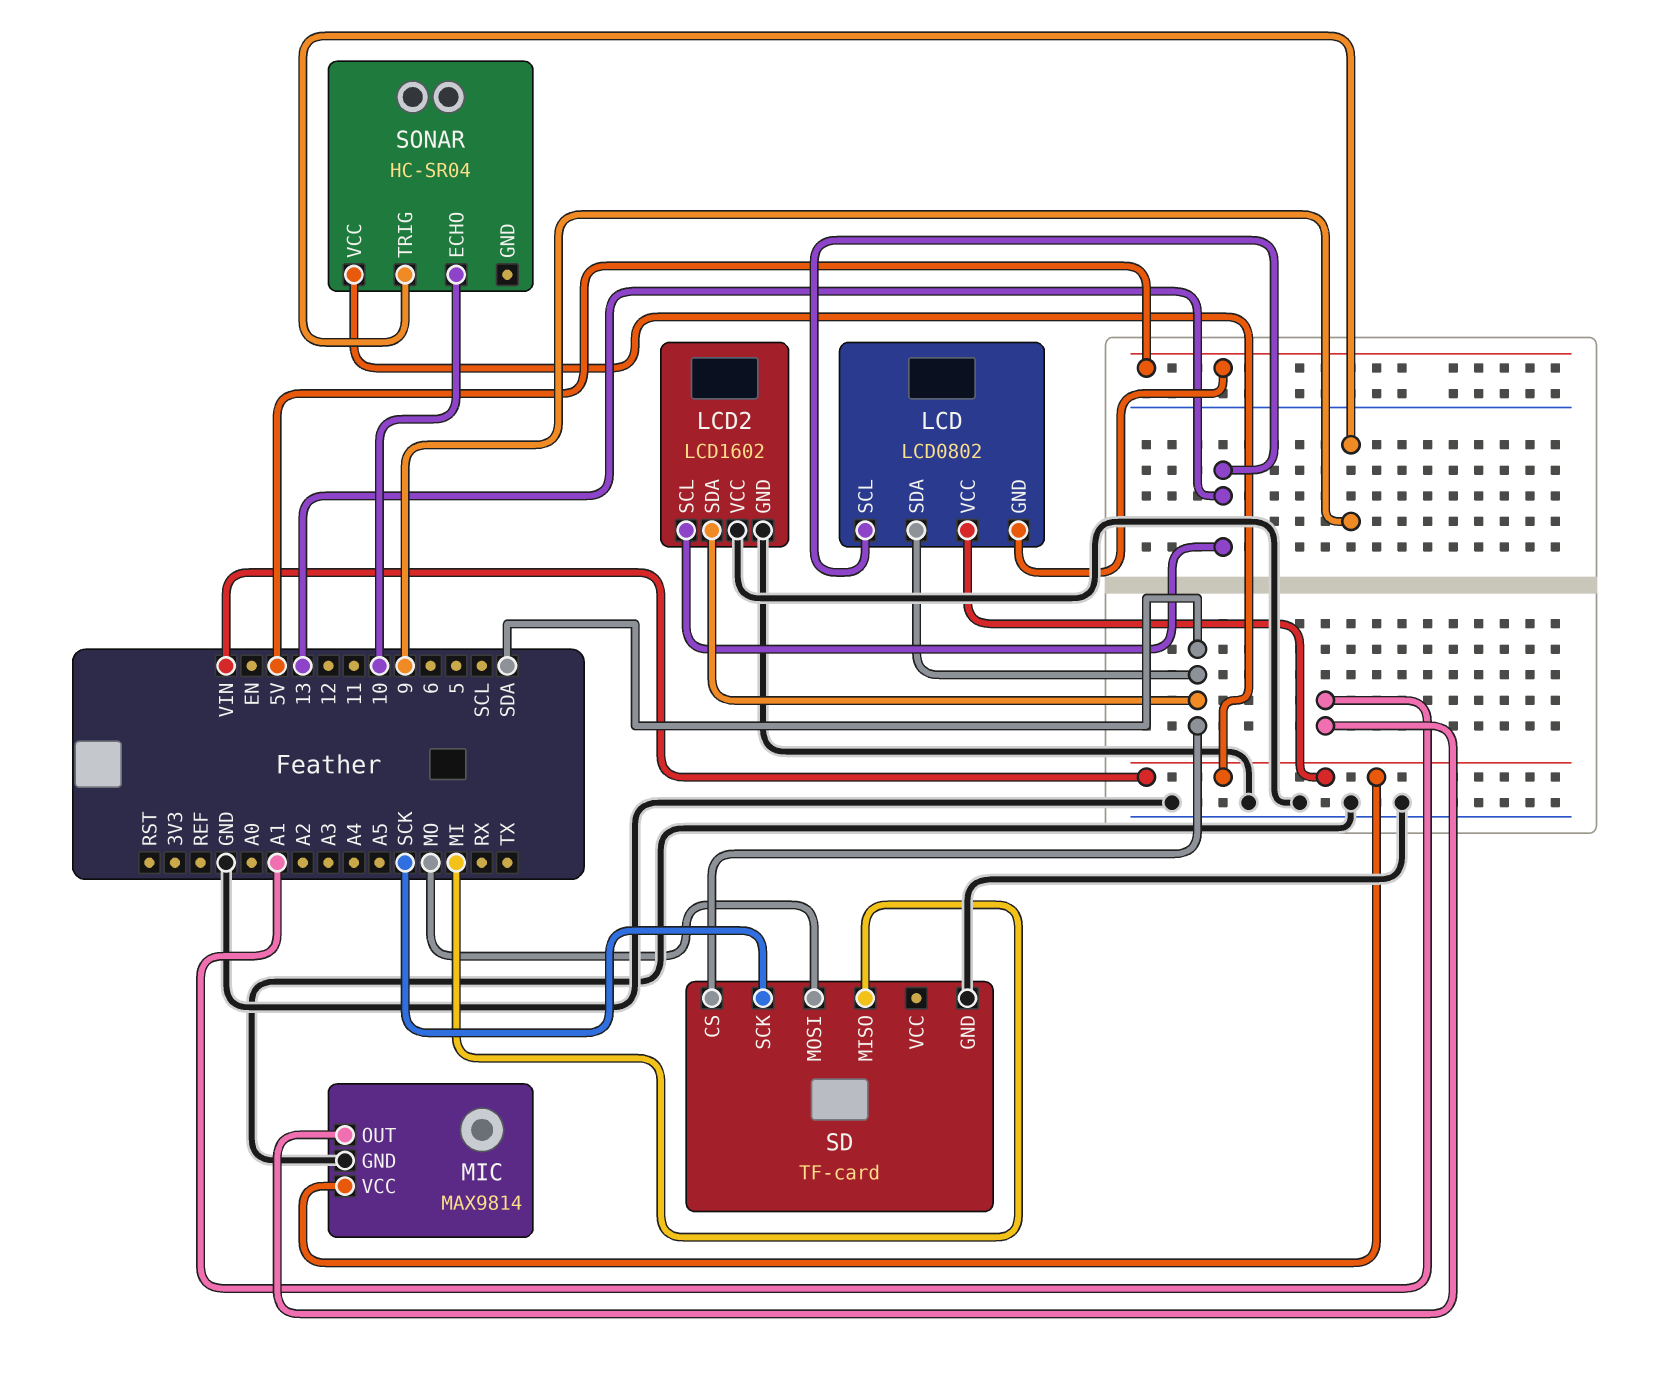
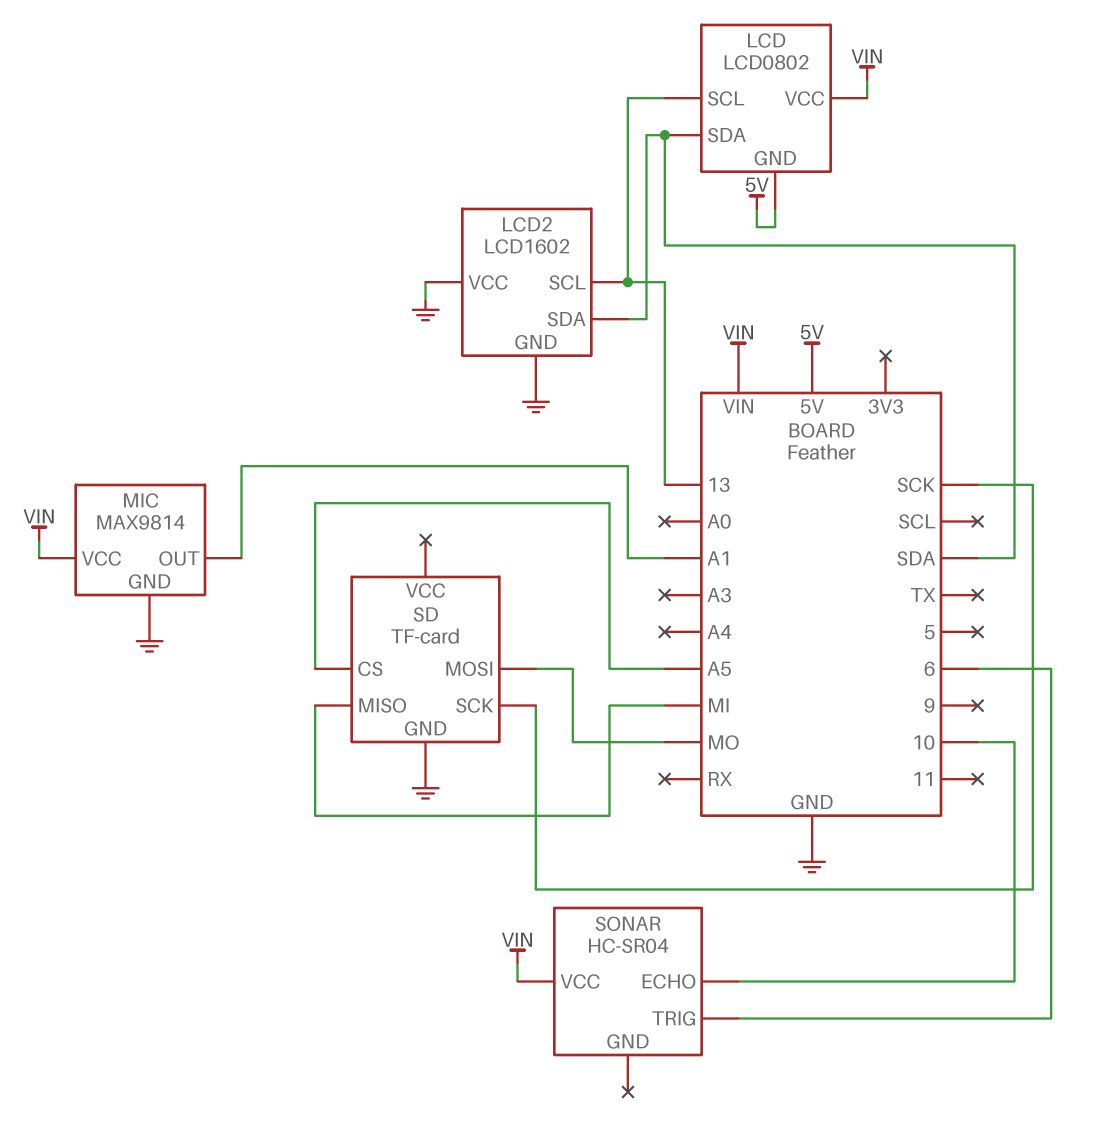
SD pin CS: SDA -> A5
SONAR pin TRIG: 9 -> 6

